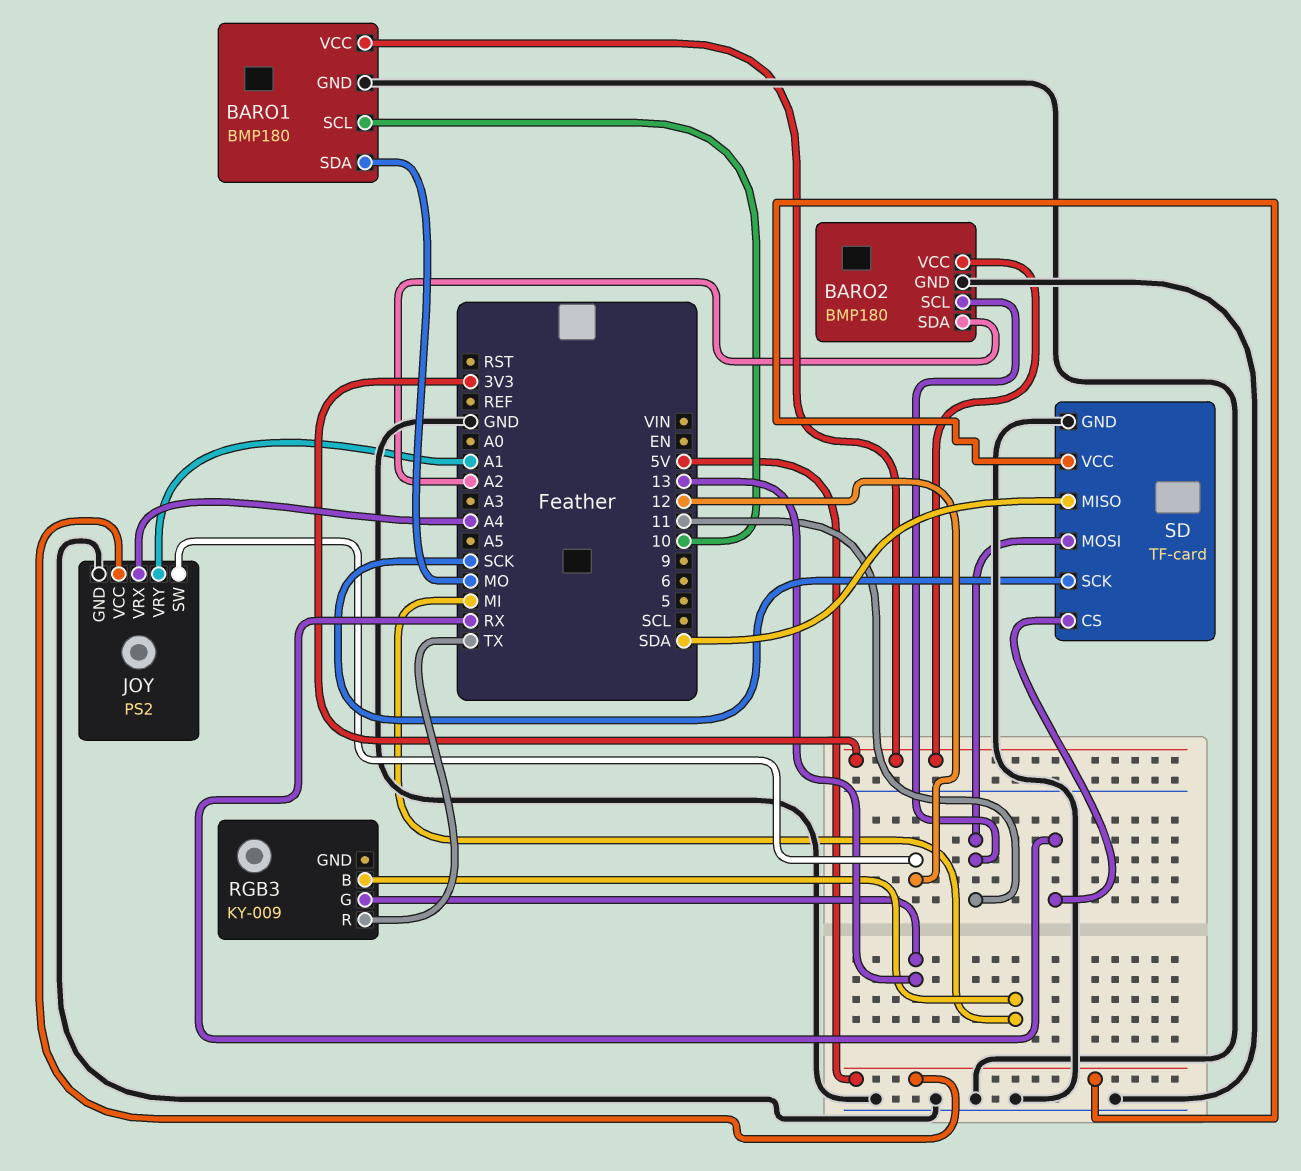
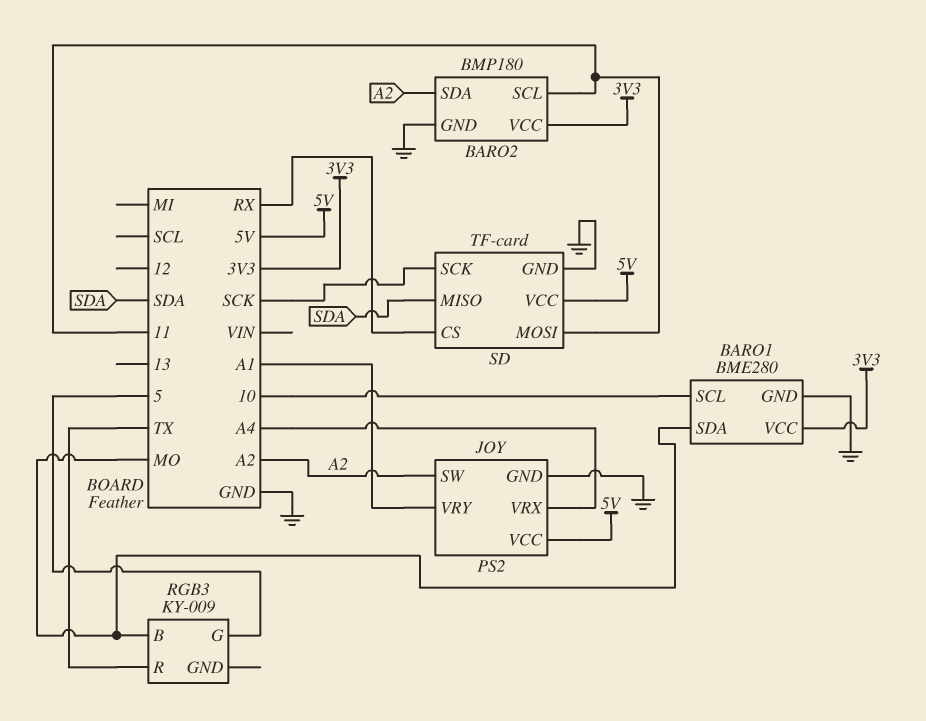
BARO1: BMP180 -> BME280
JOY pin SW: 12 -> A2
RGB3 pin B: MI -> MO
RGB3 pin G: 13 -> 5

